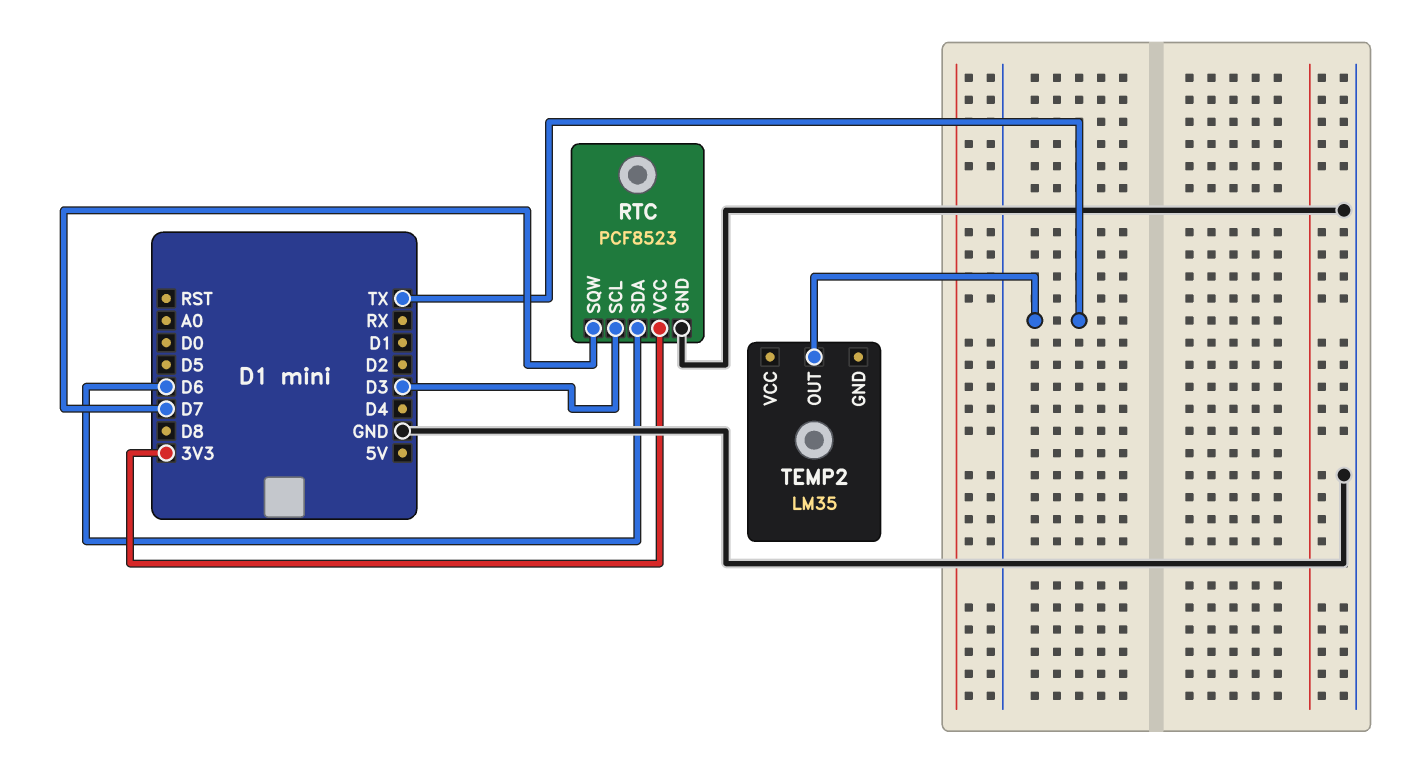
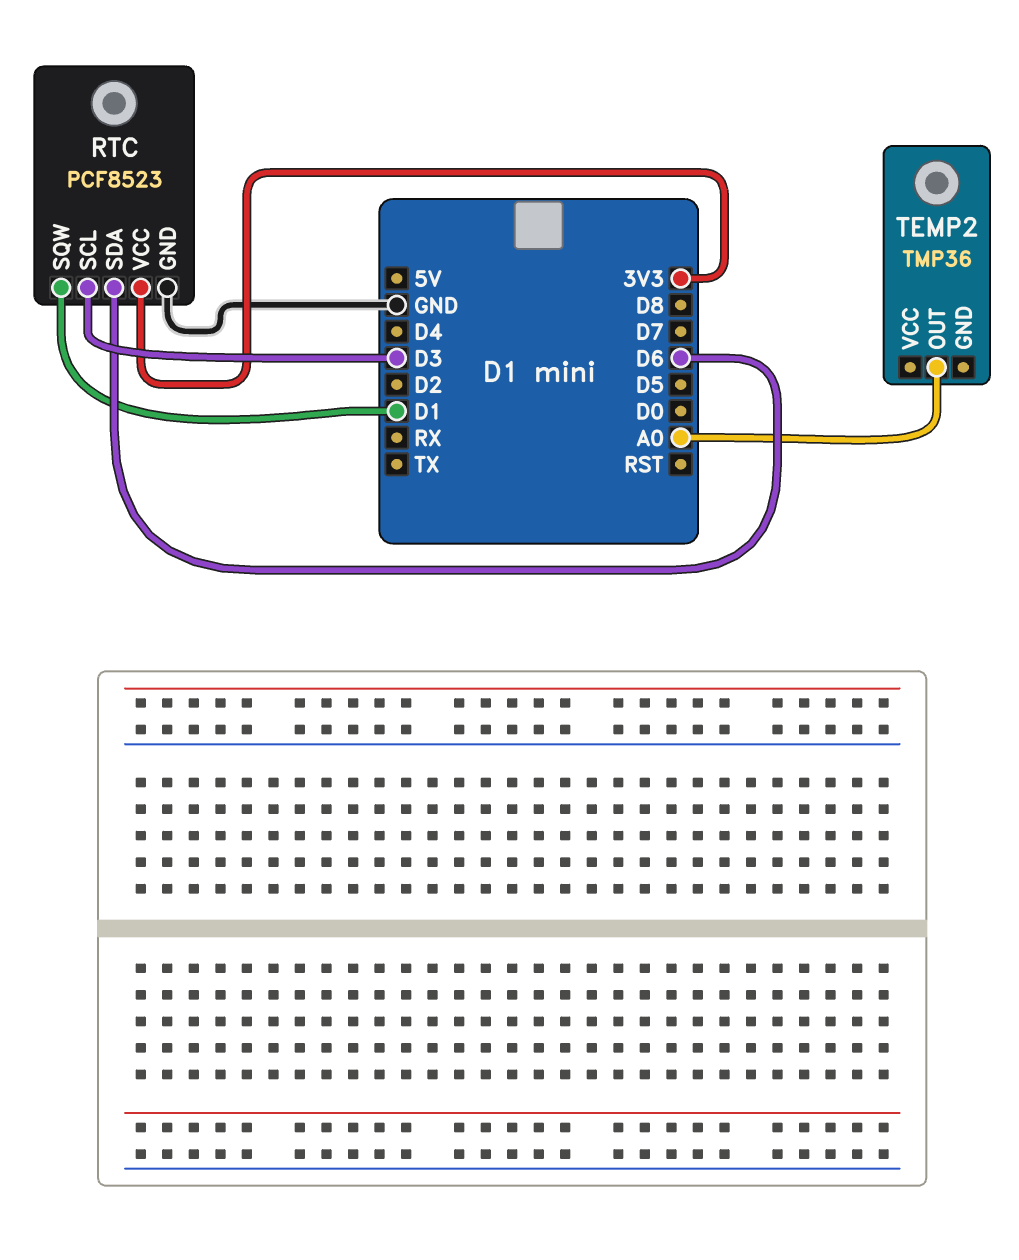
RTC pin SQW: D7 -> D1
TEMP2: LM35 -> TMP36
TEMP2 pin OUT: TX -> A0

